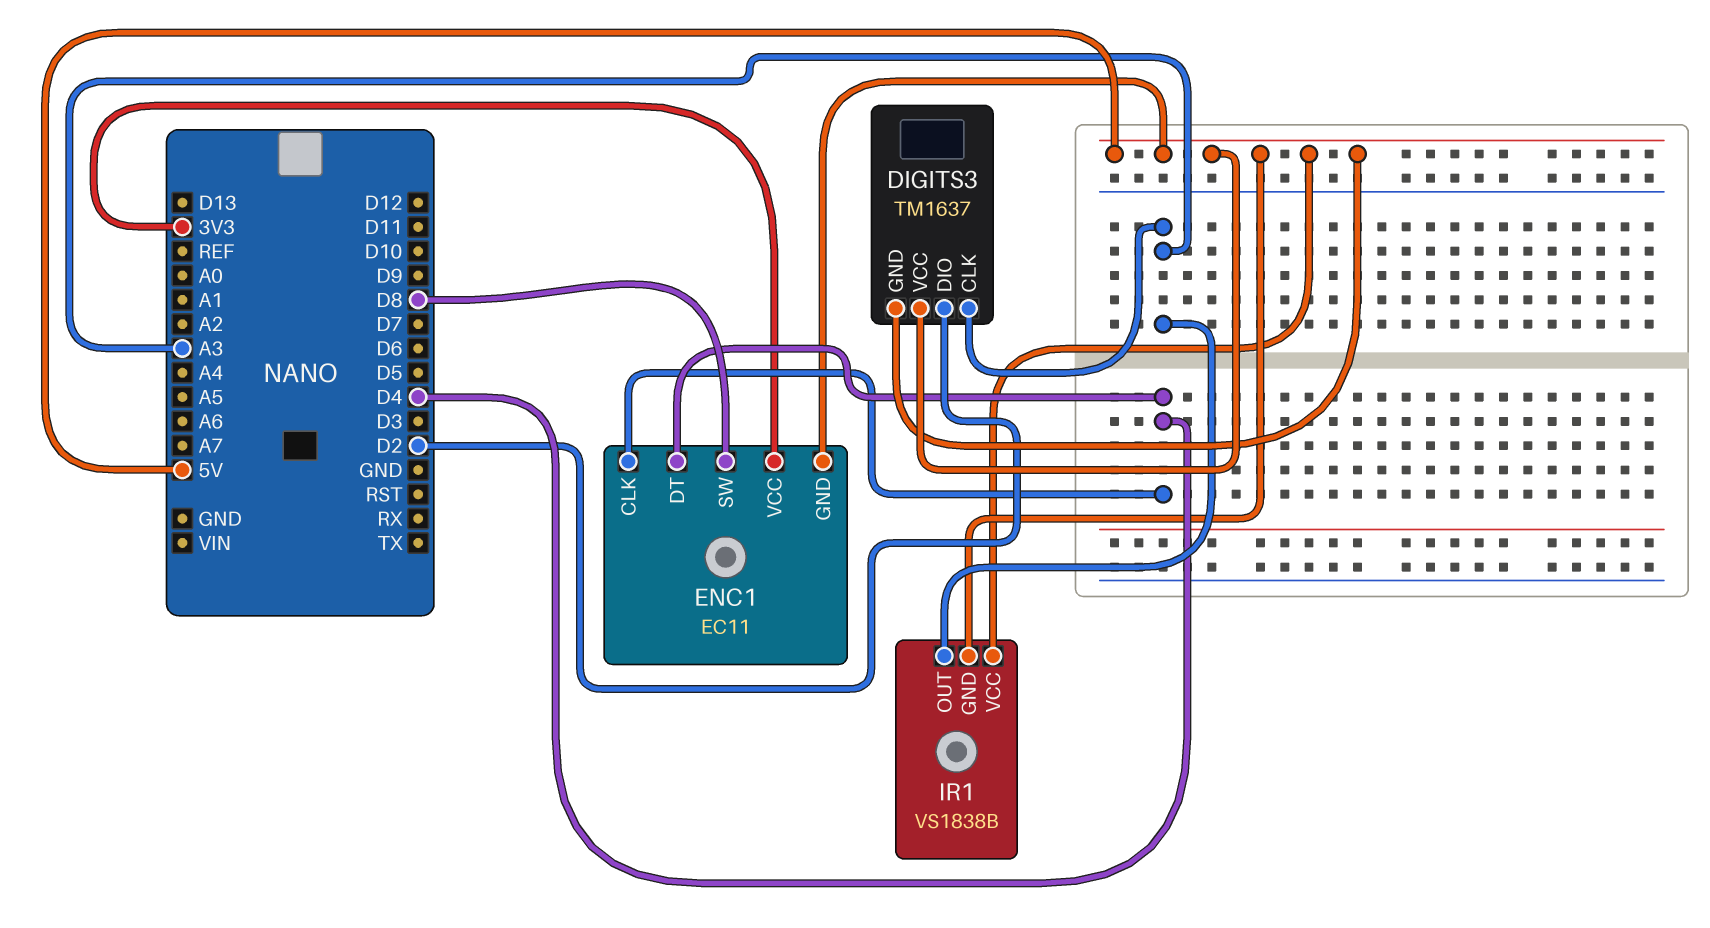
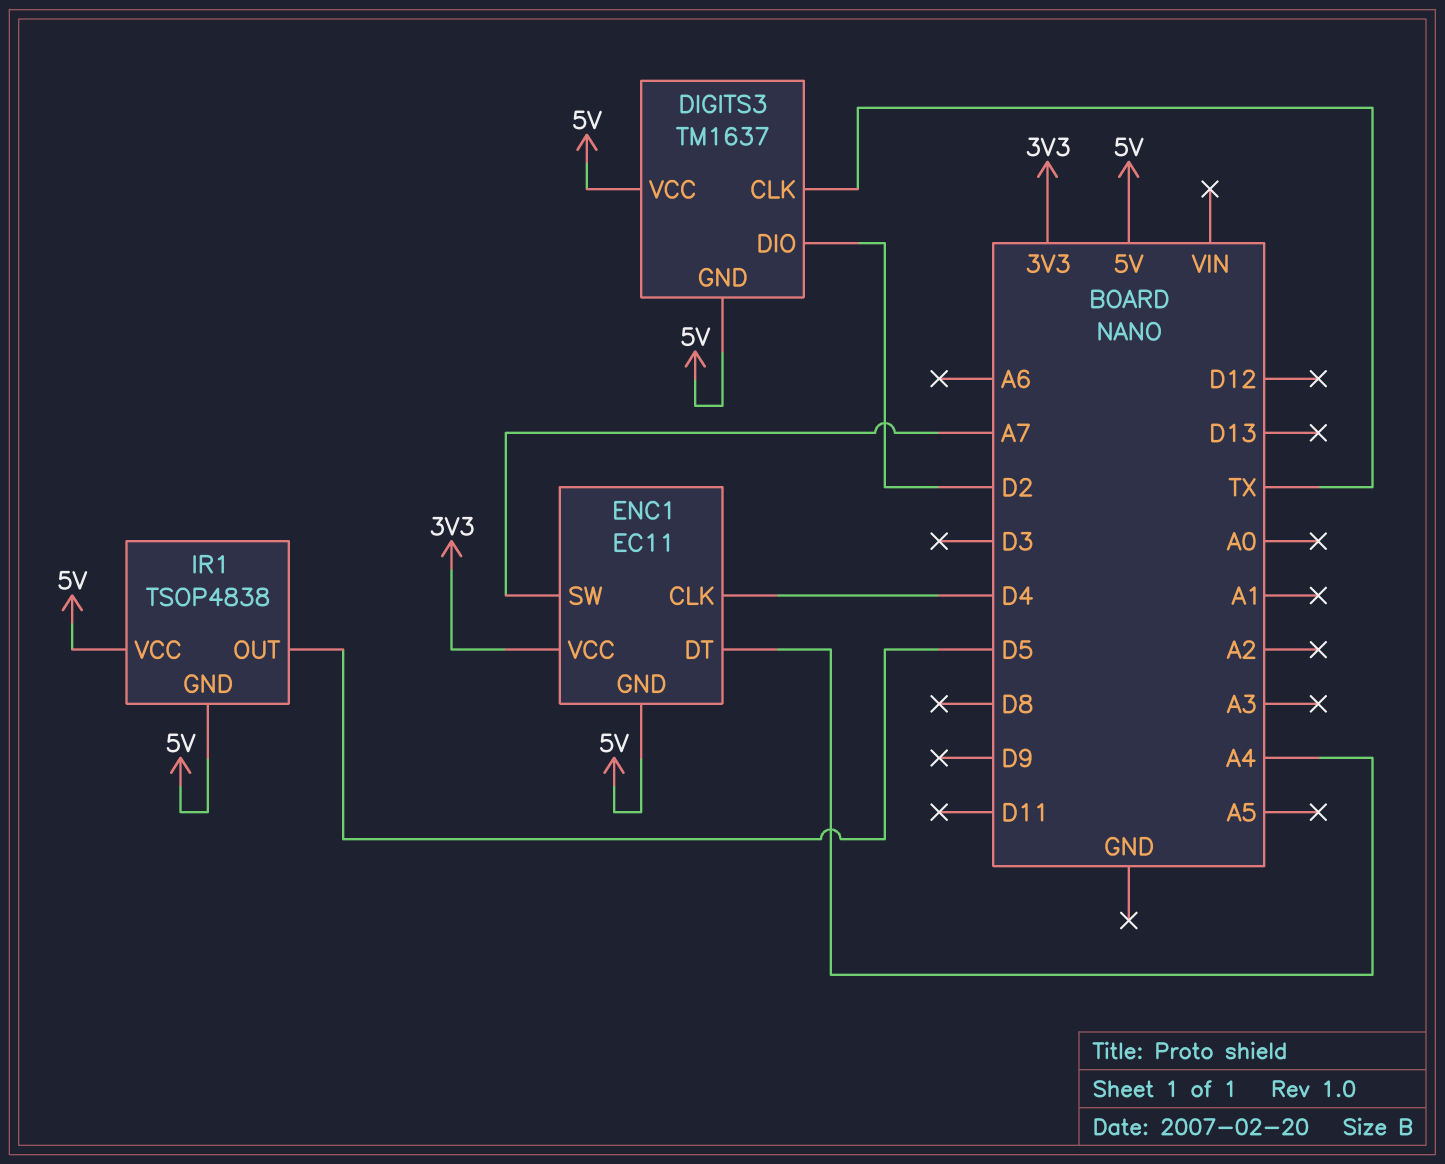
DIGITS3 pin CLK: A3 -> TX
ENC1 pin DT: D4 -> A4
ENC1 pin SW: D8 -> A7
IR1: VS1838B -> TSOP4838
IR1 pin OUT: A3 -> D5

